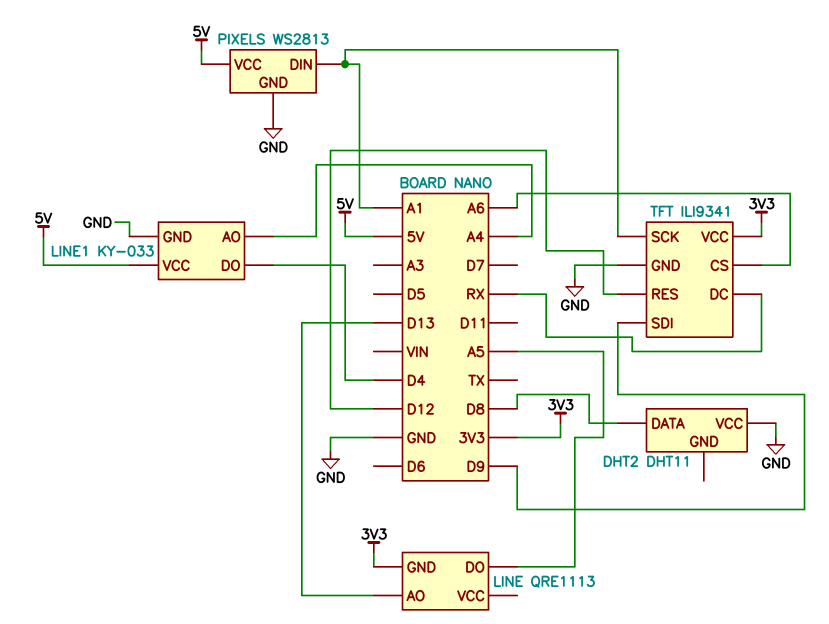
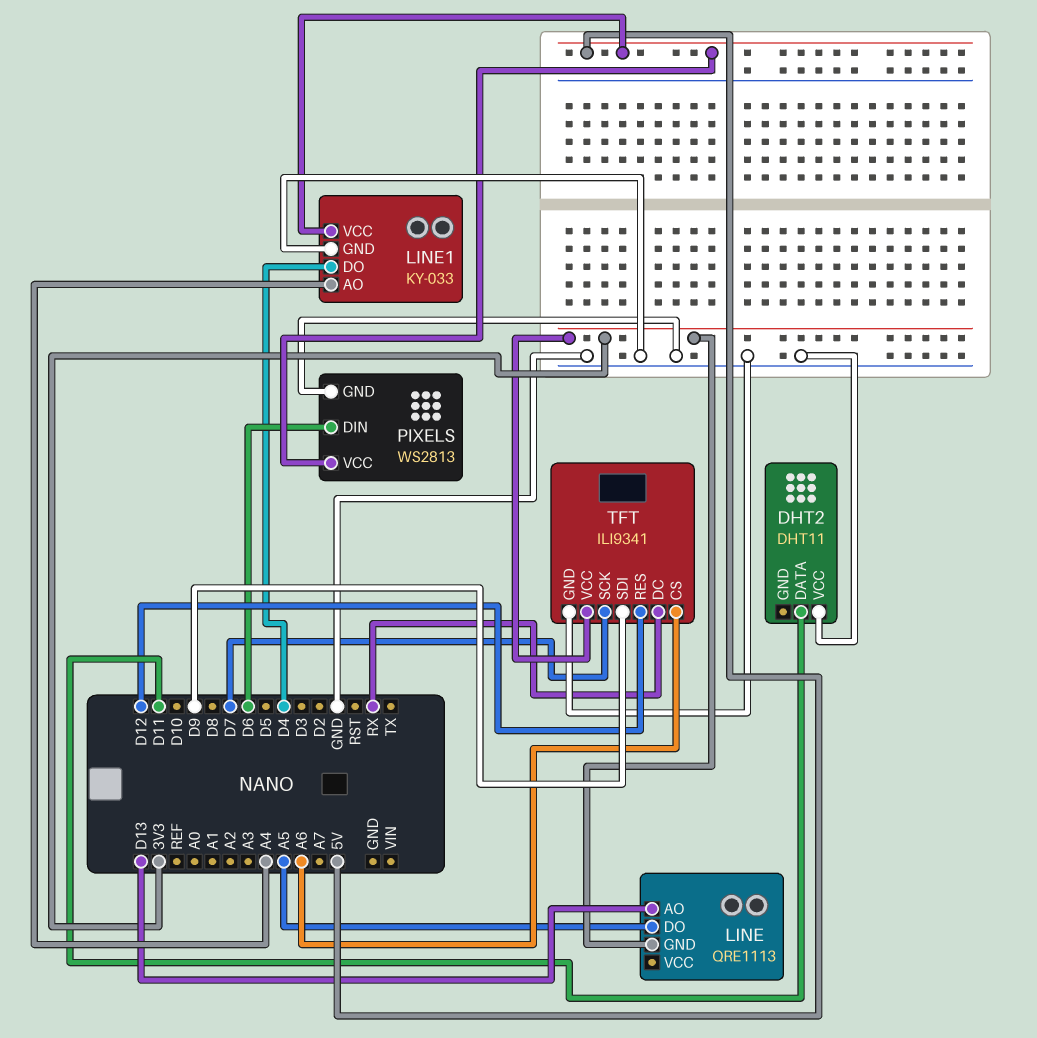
DHT2 pin DATA: D8 -> D11
PIXELS pin DIN: A1 -> D6
TFT pin SCK: A1 -> D7

